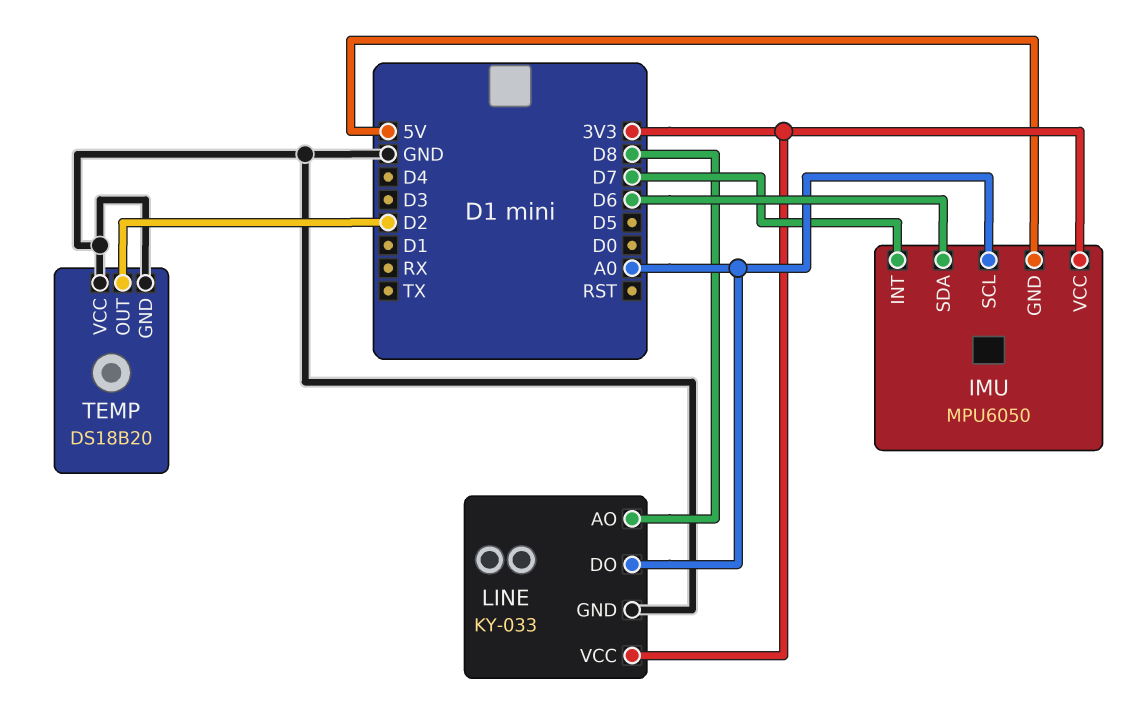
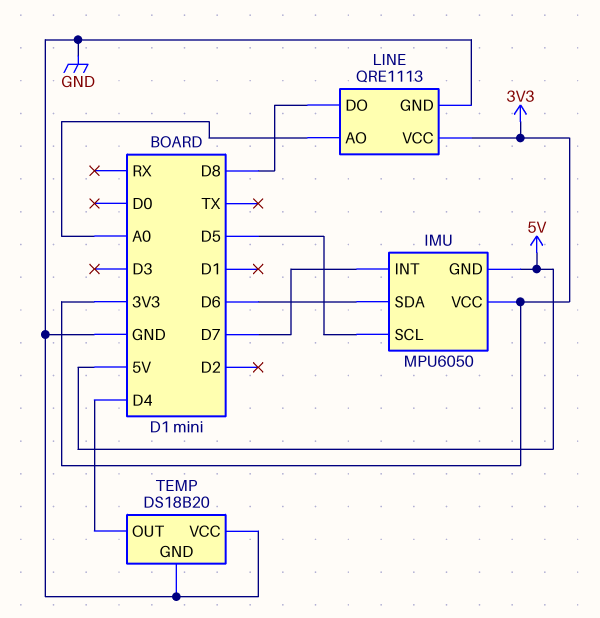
IMU pin SCL: A0 -> D5
LINE: KY-033 -> QRE1113
LINE pin AO: D8 -> A0
LINE pin DO: A0 -> D8
TEMP pin OUT: D2 -> D4

